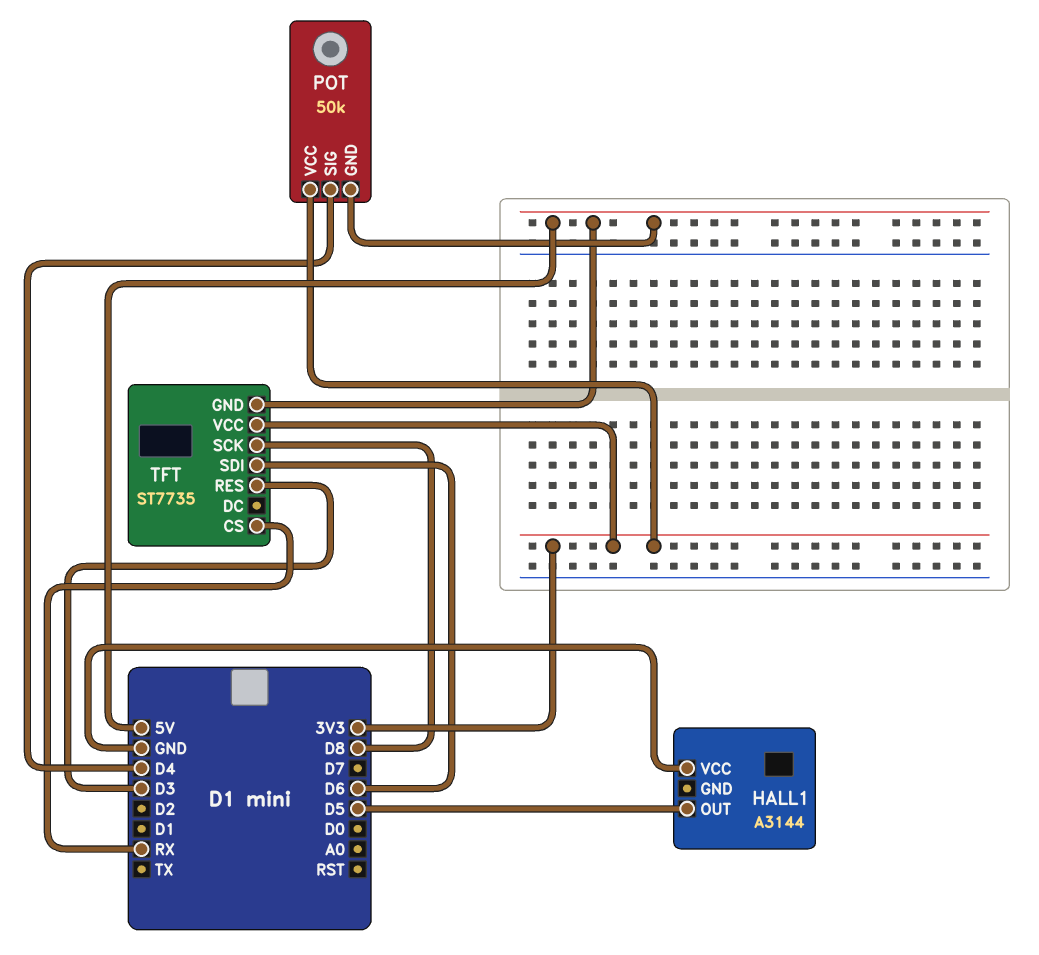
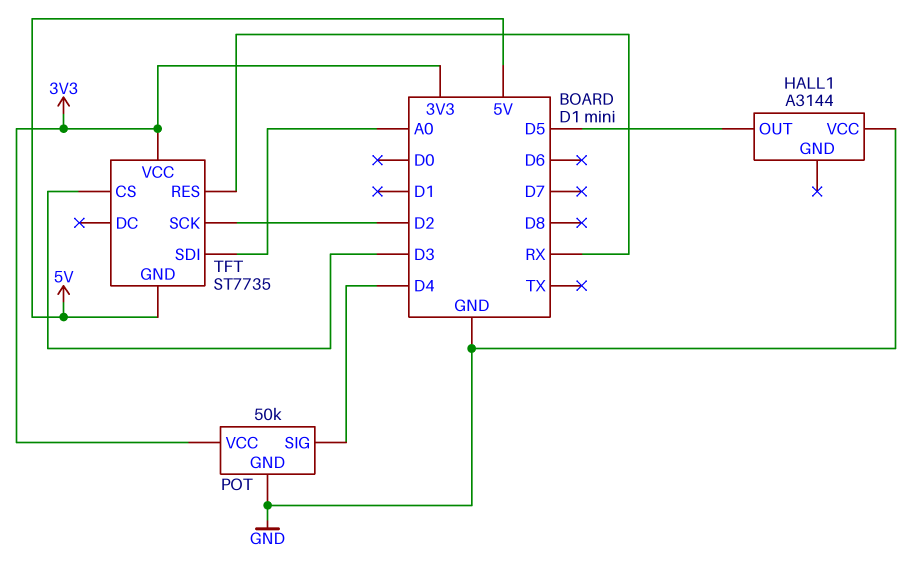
POT pin GND: 5V -> GND
TFT pin CS: RX -> D3
TFT pin RES: D3 -> RX
TFT pin SCK: D8 -> D2
TFT pin SDI: D6 -> A0

